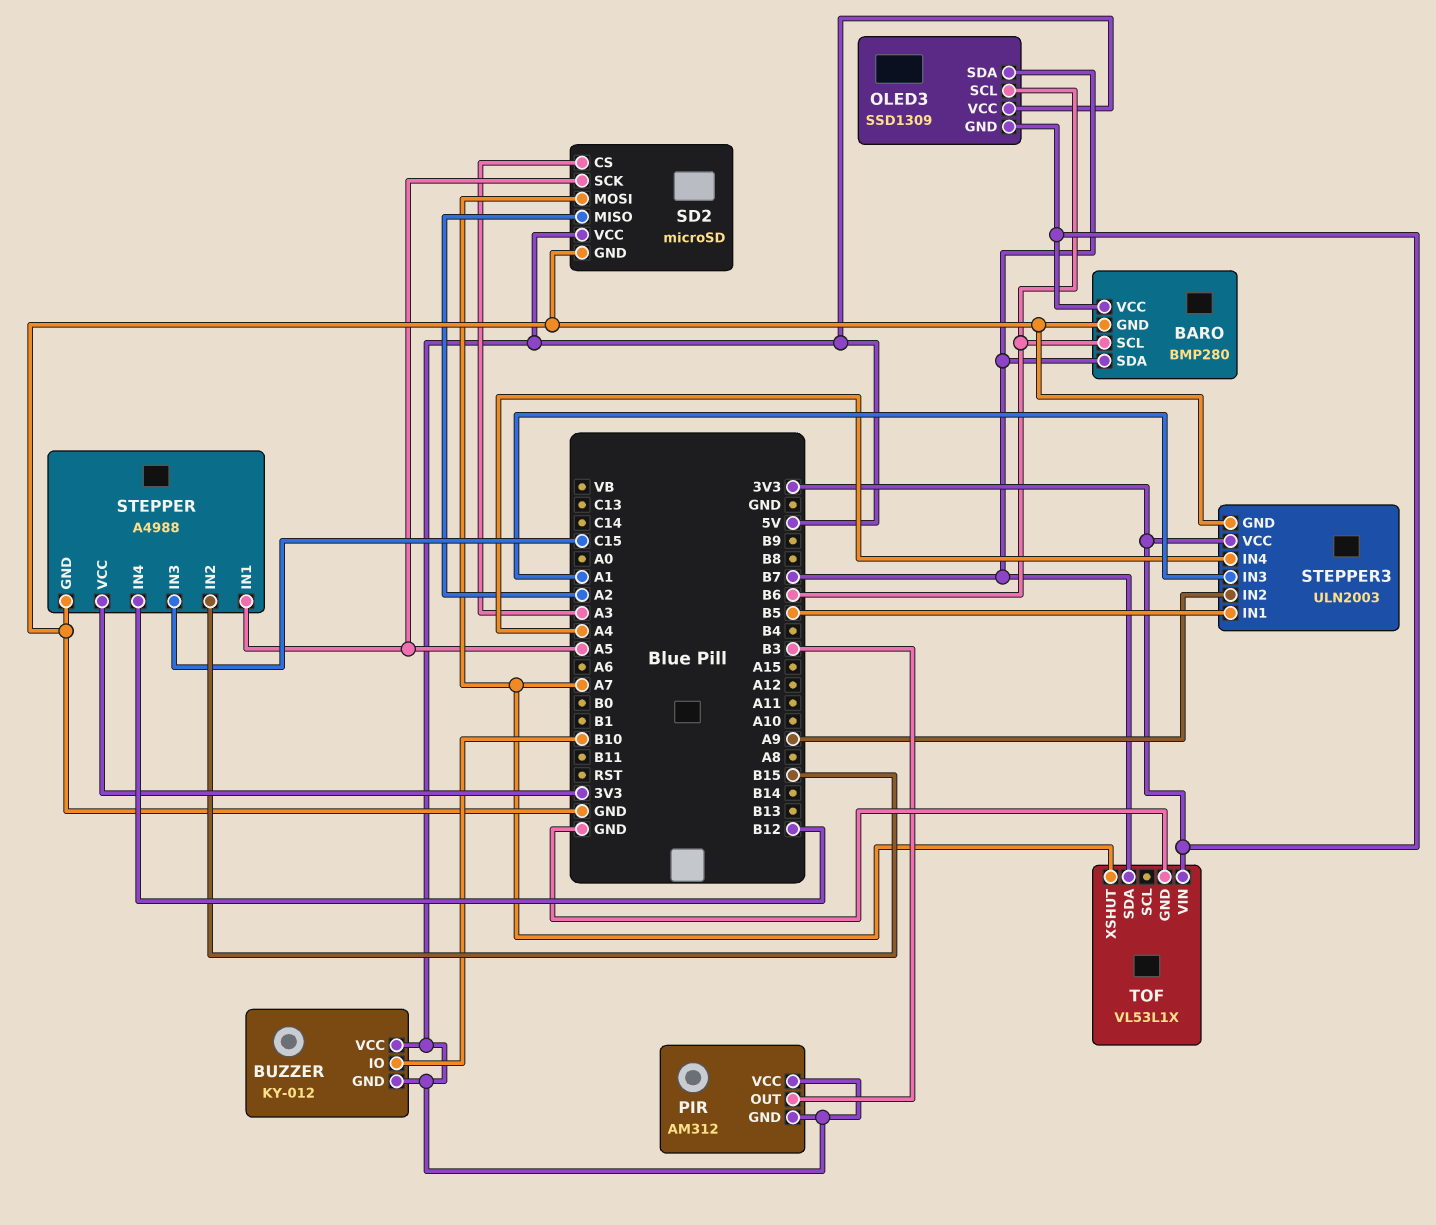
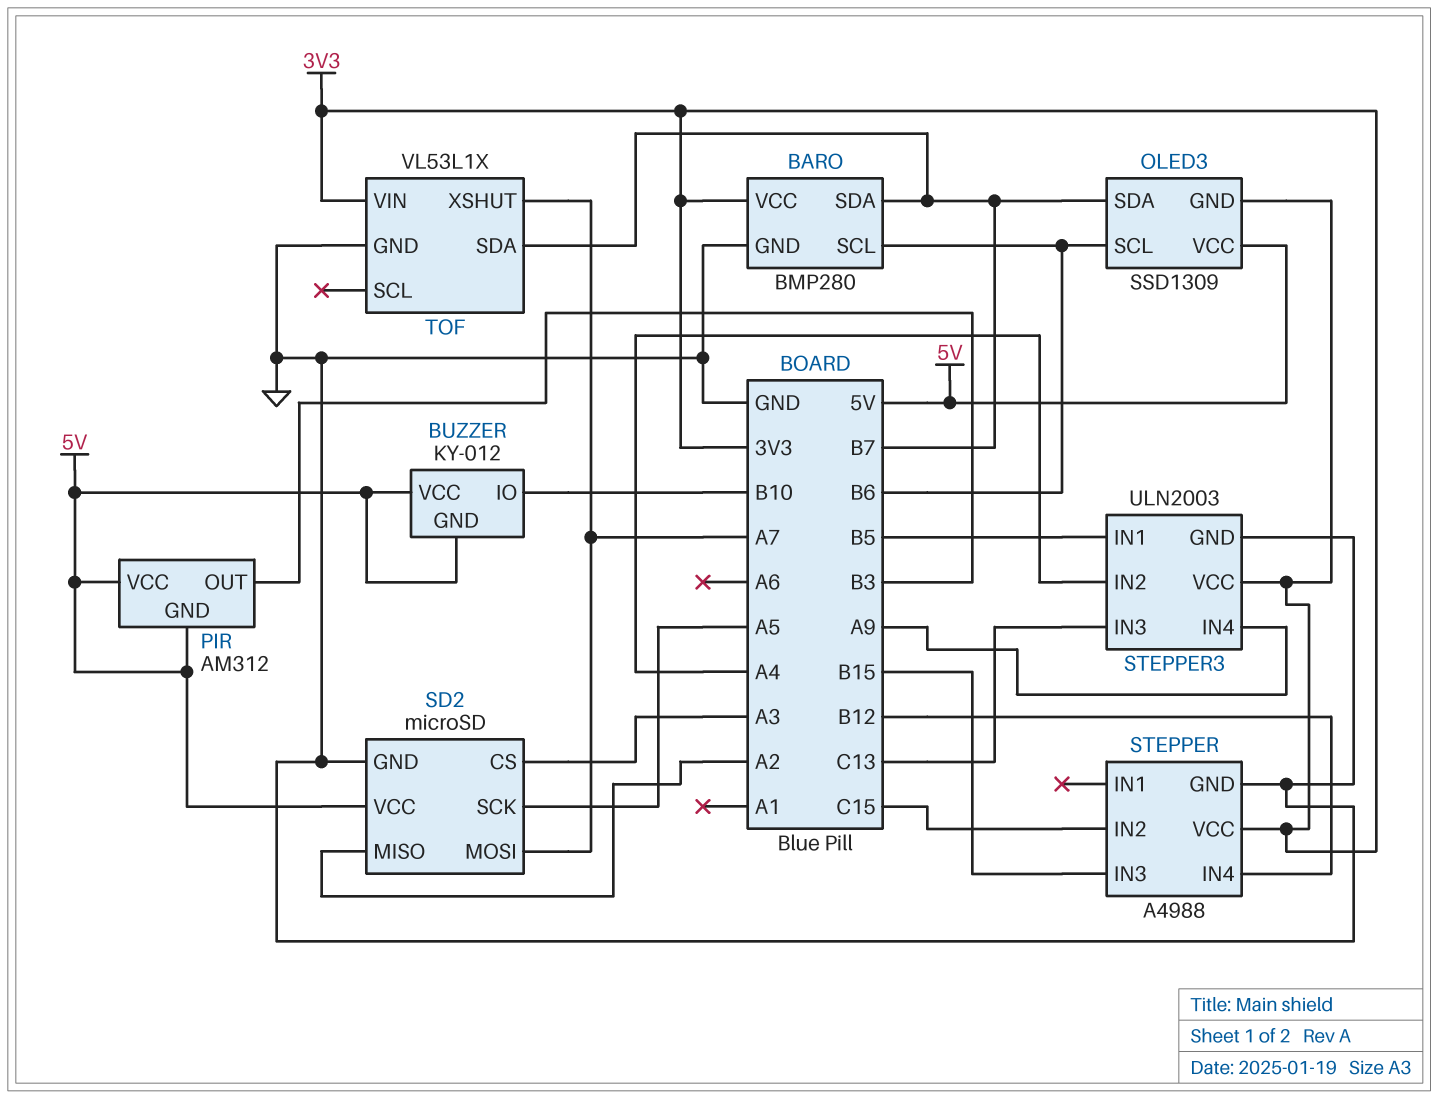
STEPPER pin IN1: A5 -> none
STEPPER pin IN2: B15 -> C15
STEPPER pin IN3: C15 -> B15
STEPPER3 pin IN2: A9 -> A4
STEPPER3 pin IN3: A1 -> C13
STEPPER3 pin IN4: A4 -> A9

